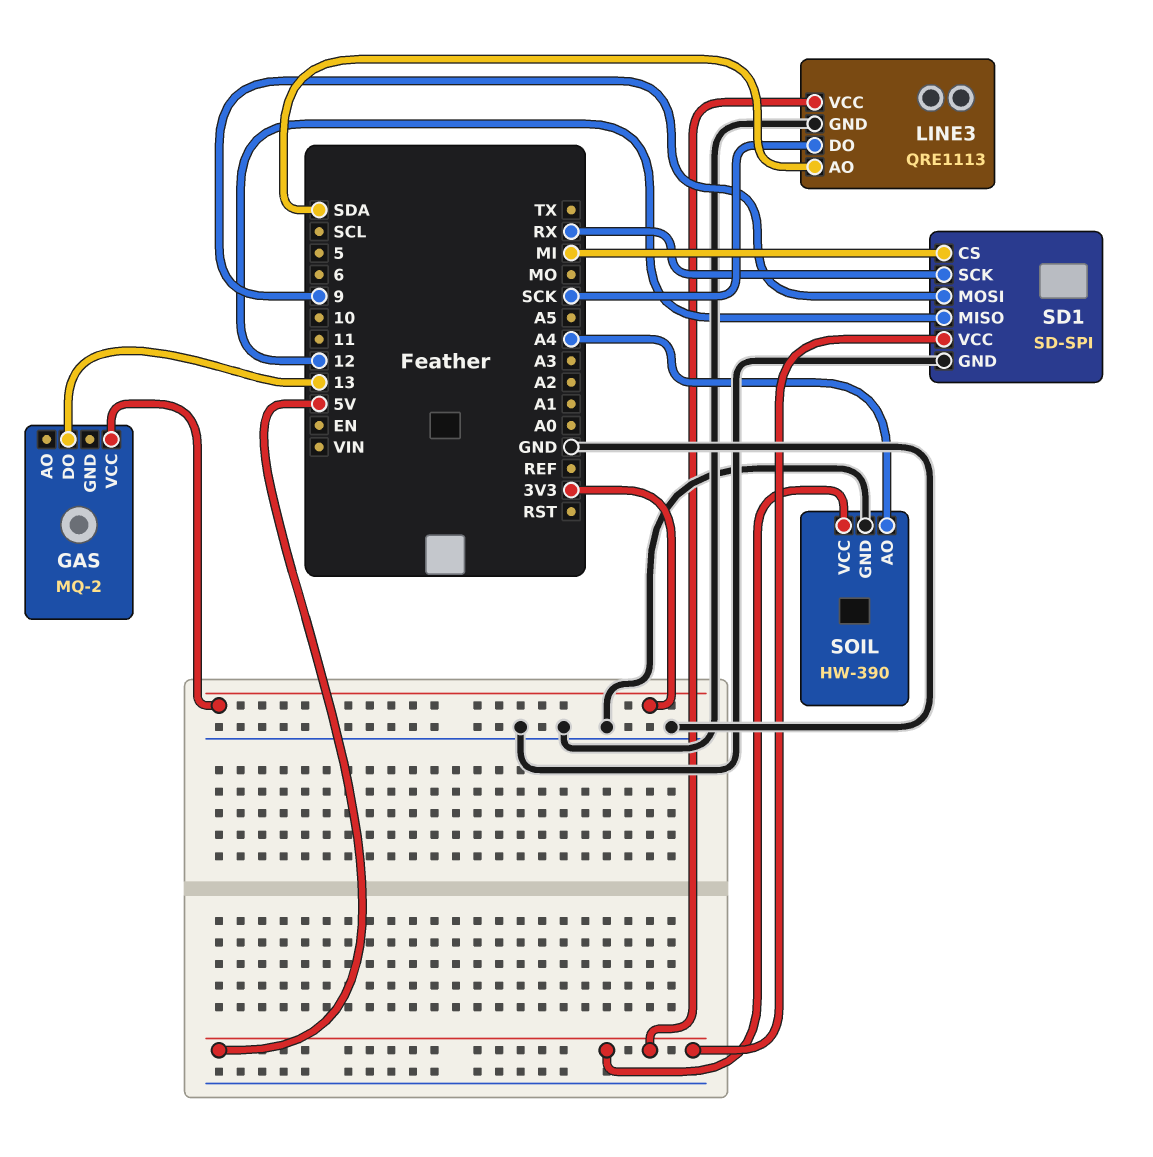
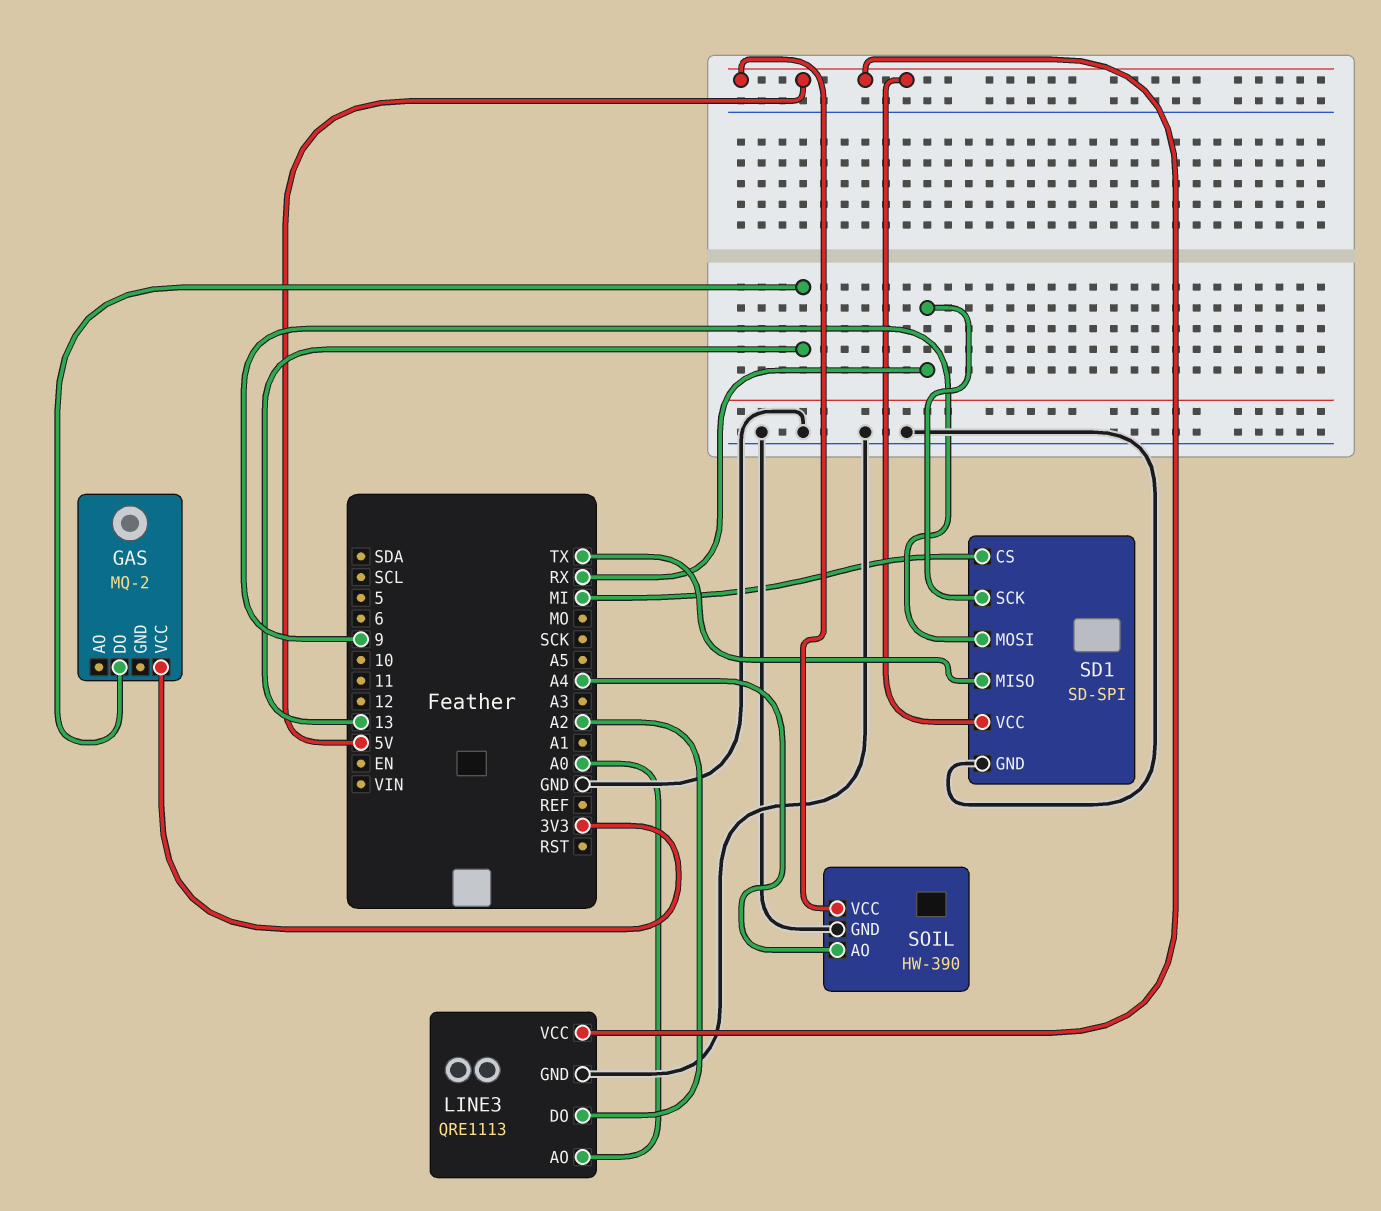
LINE3 pin AO: SDA -> A0
LINE3 pin DO: SCK -> A2
SD1 pin MISO: 12 -> TX

